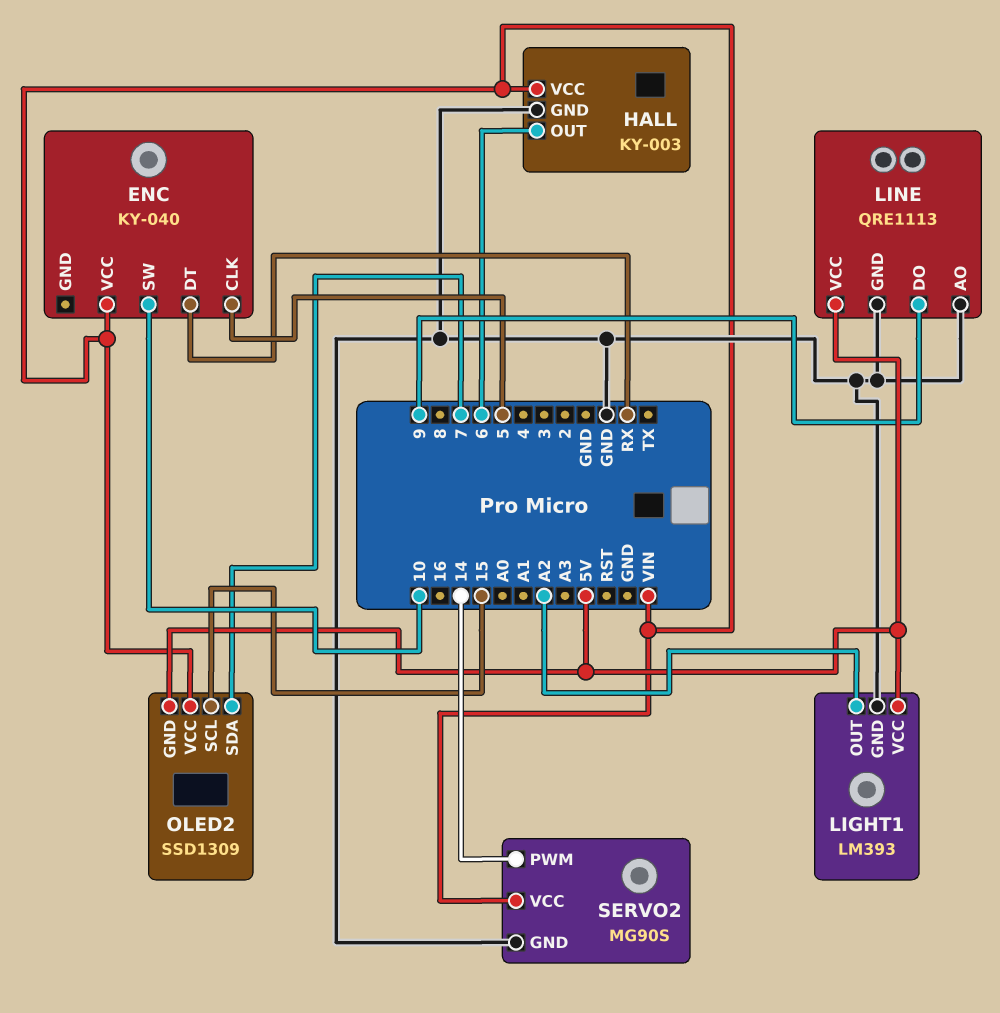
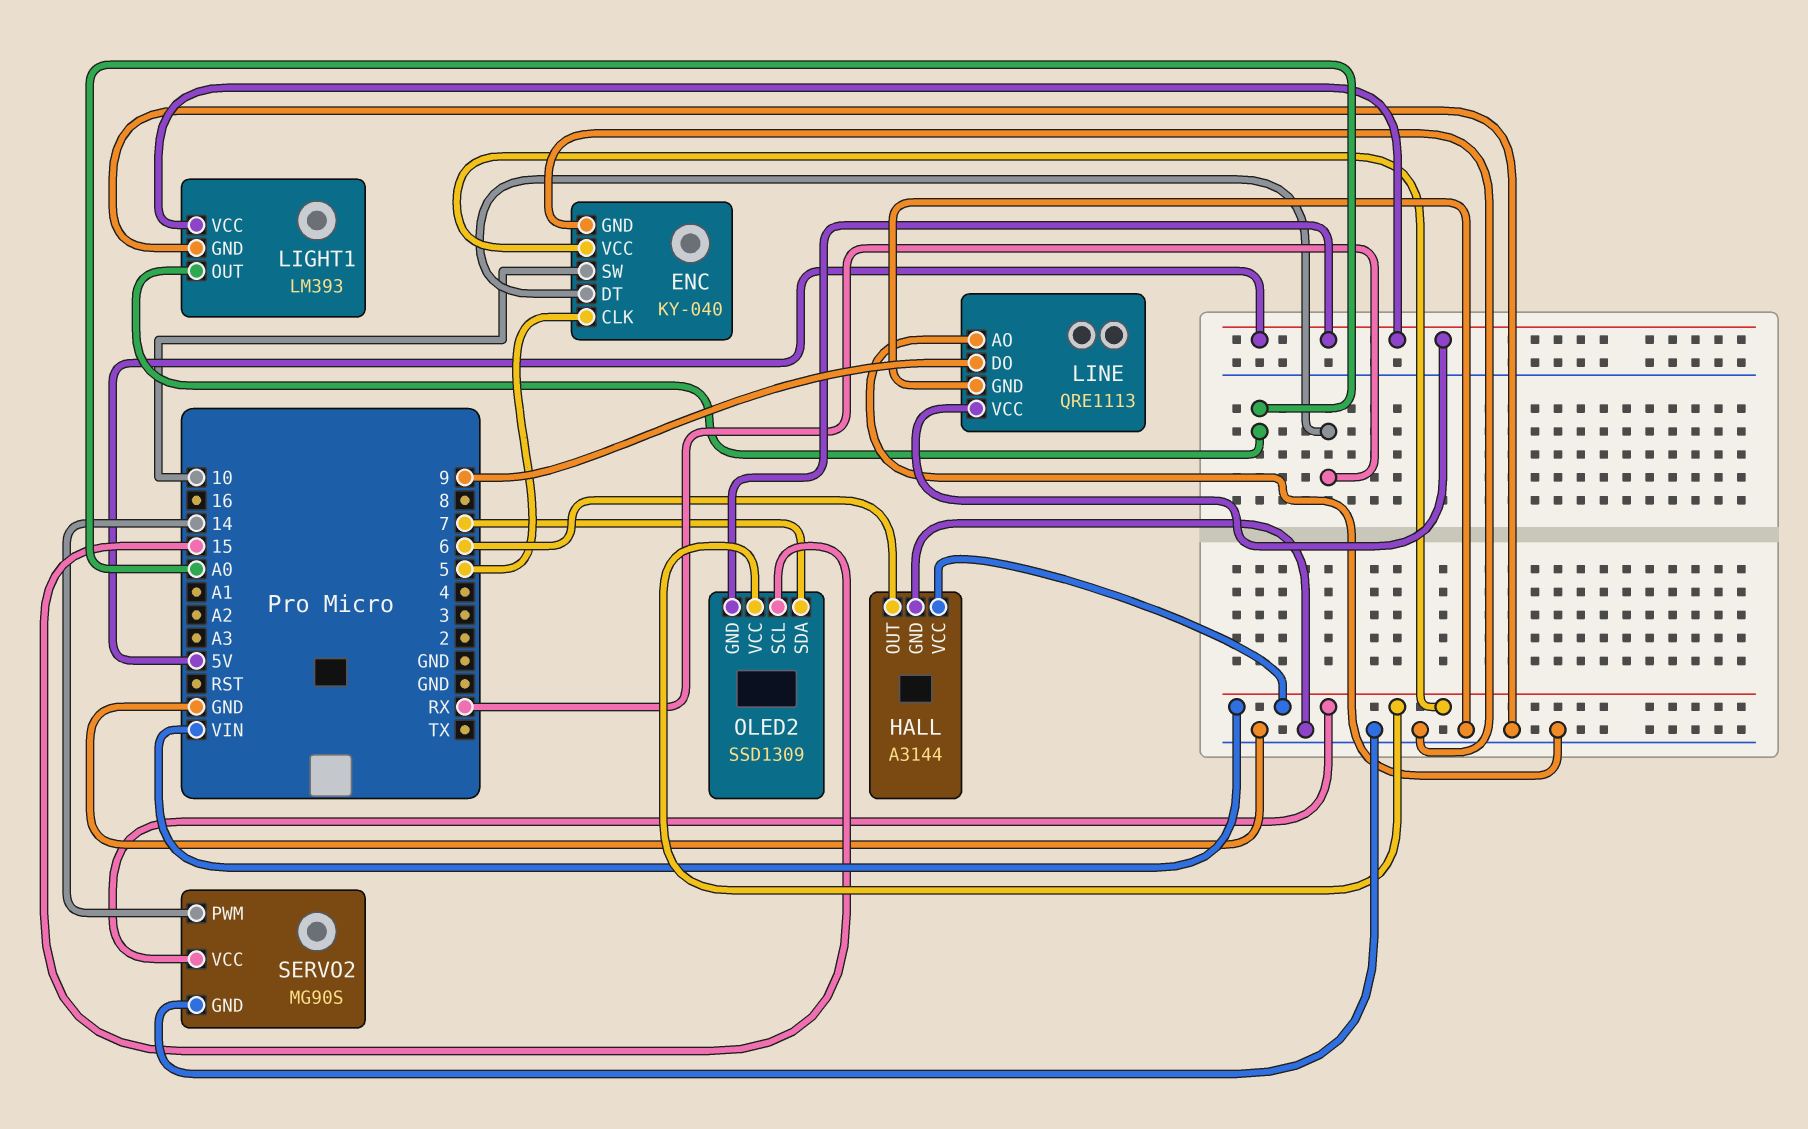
ENC pin GND: none -> GND
HALL: KY-003 -> A3144
LIGHT1 pin OUT: A2 -> A0

